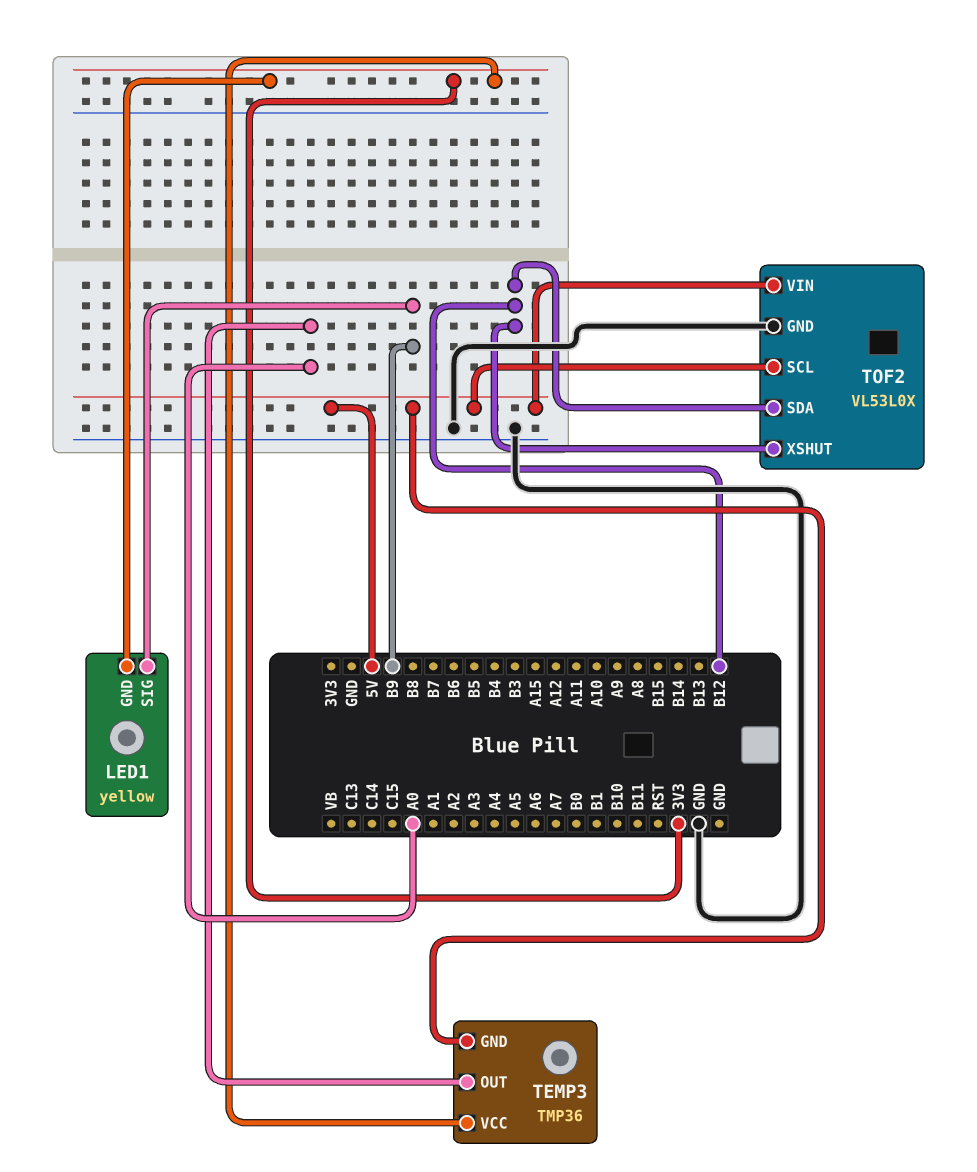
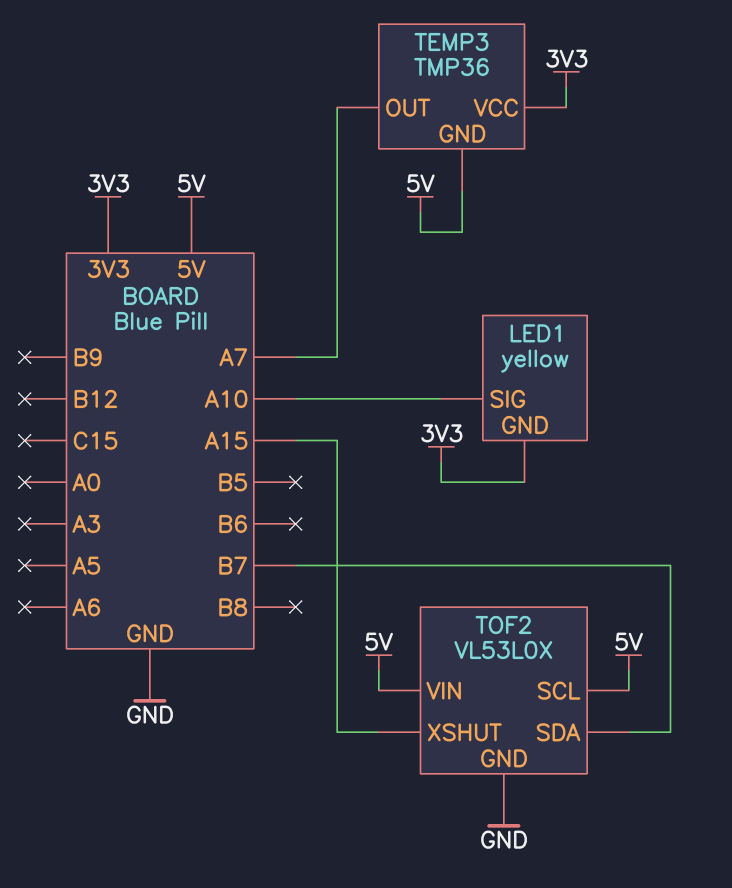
LED1 pin SIG: B9 -> A10
TEMP3 pin OUT: A0 -> A7
TOF2 pin SDA: B12 -> B7
TOF2 pin XSHUT: B12 -> A15

